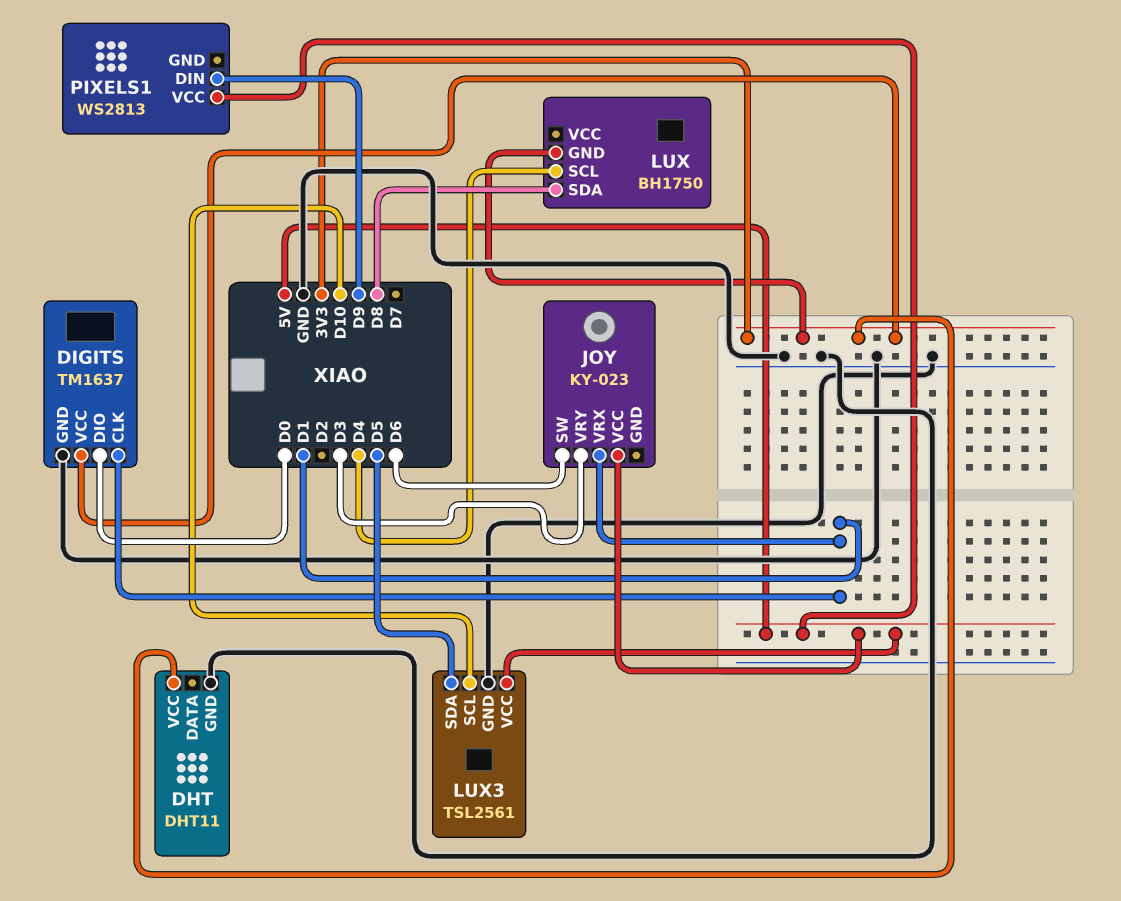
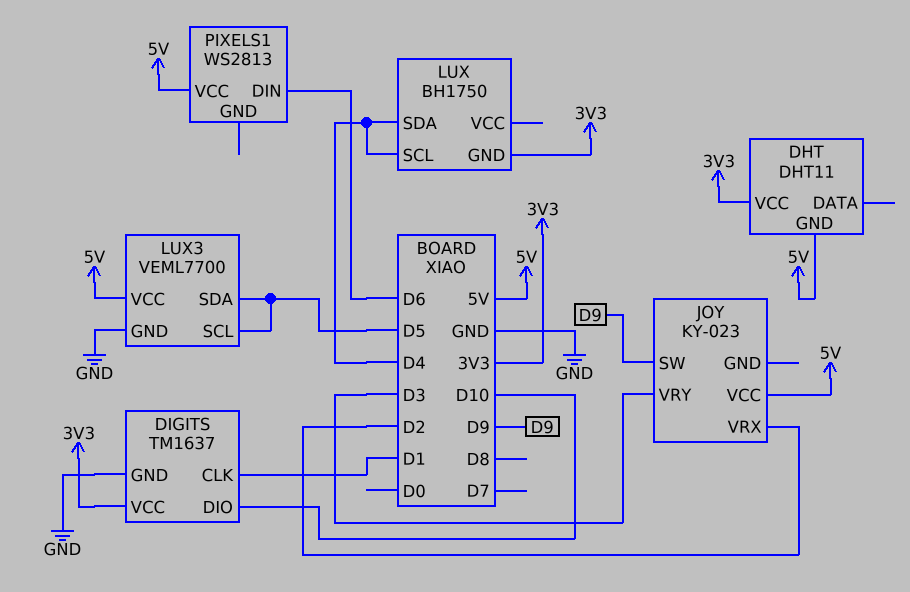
DHT pin GND: GND -> 5V
DIGITS pin DIO: D0 -> D10
JOY pin SW: D6 -> D9
JOY pin VRX: D1 -> D2
LUX pin SDA: D8 -> D4
LUX3: TSL2561 -> VEML7700
LUX3 pin SCL: D10 -> D5
PIXELS1 pin DIN: D9 -> D6

